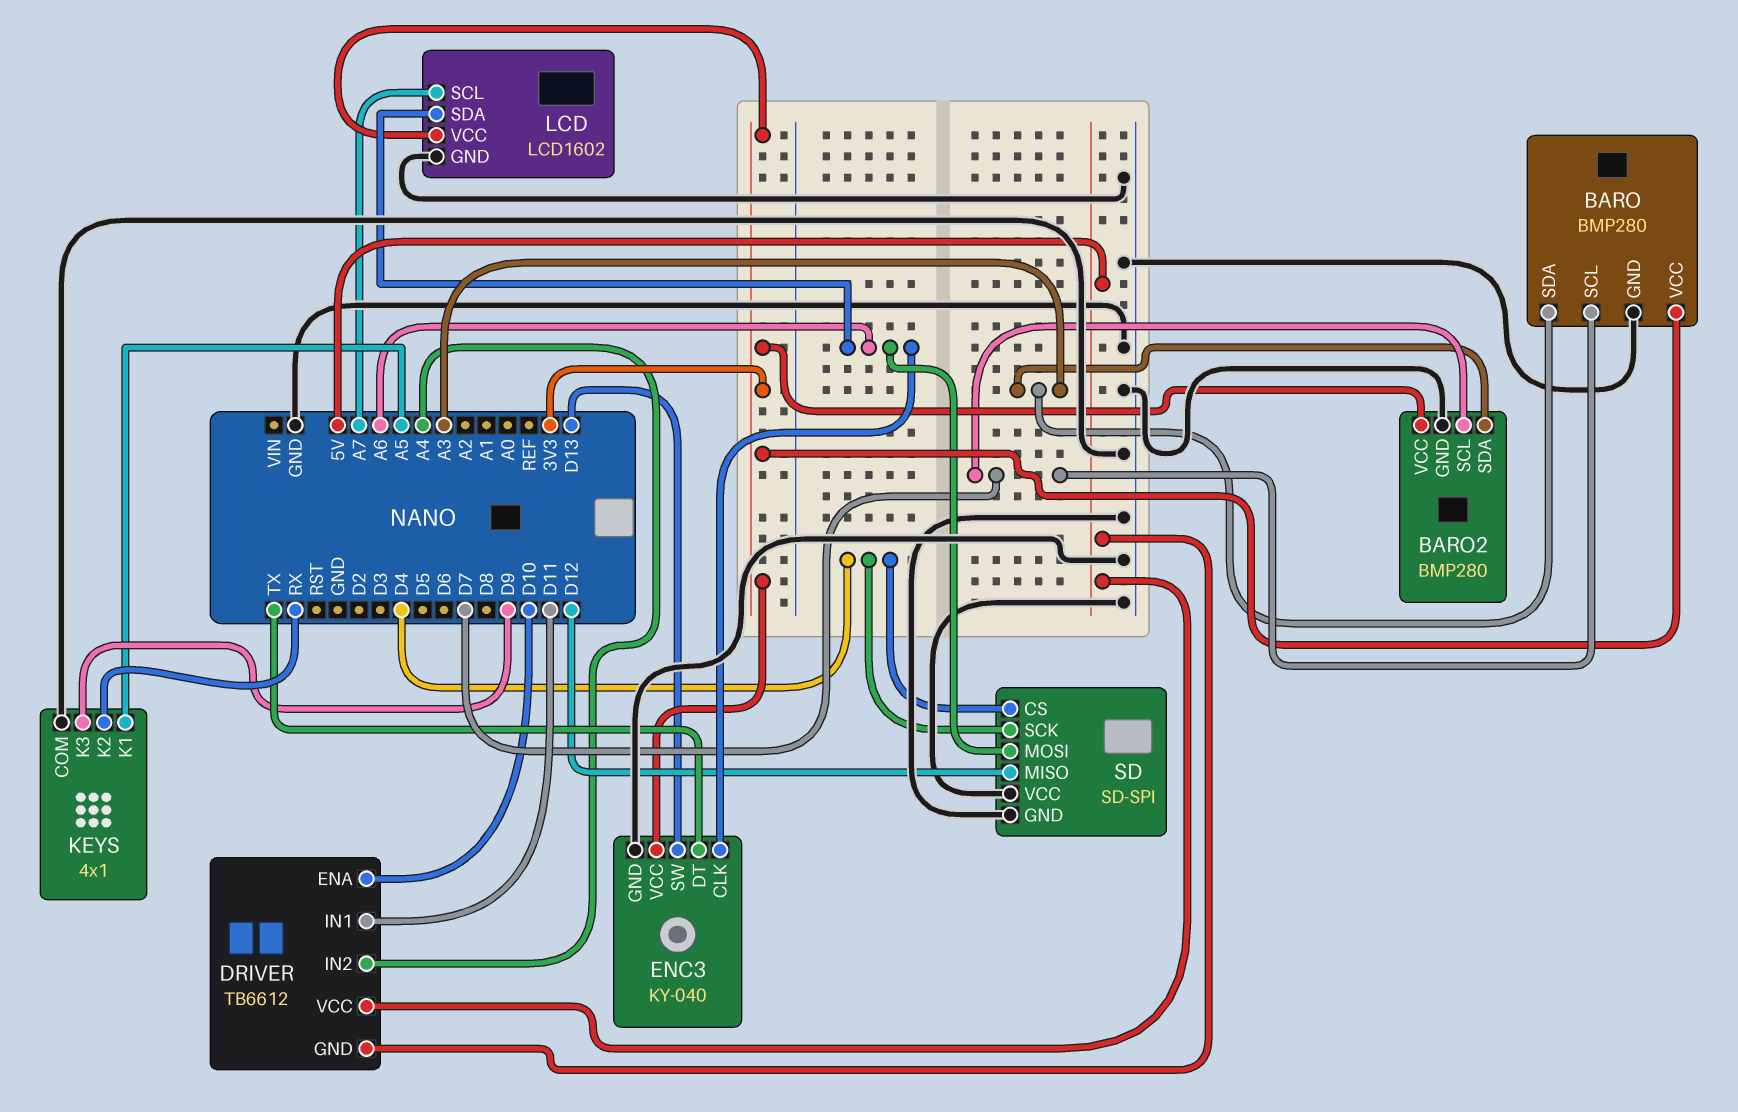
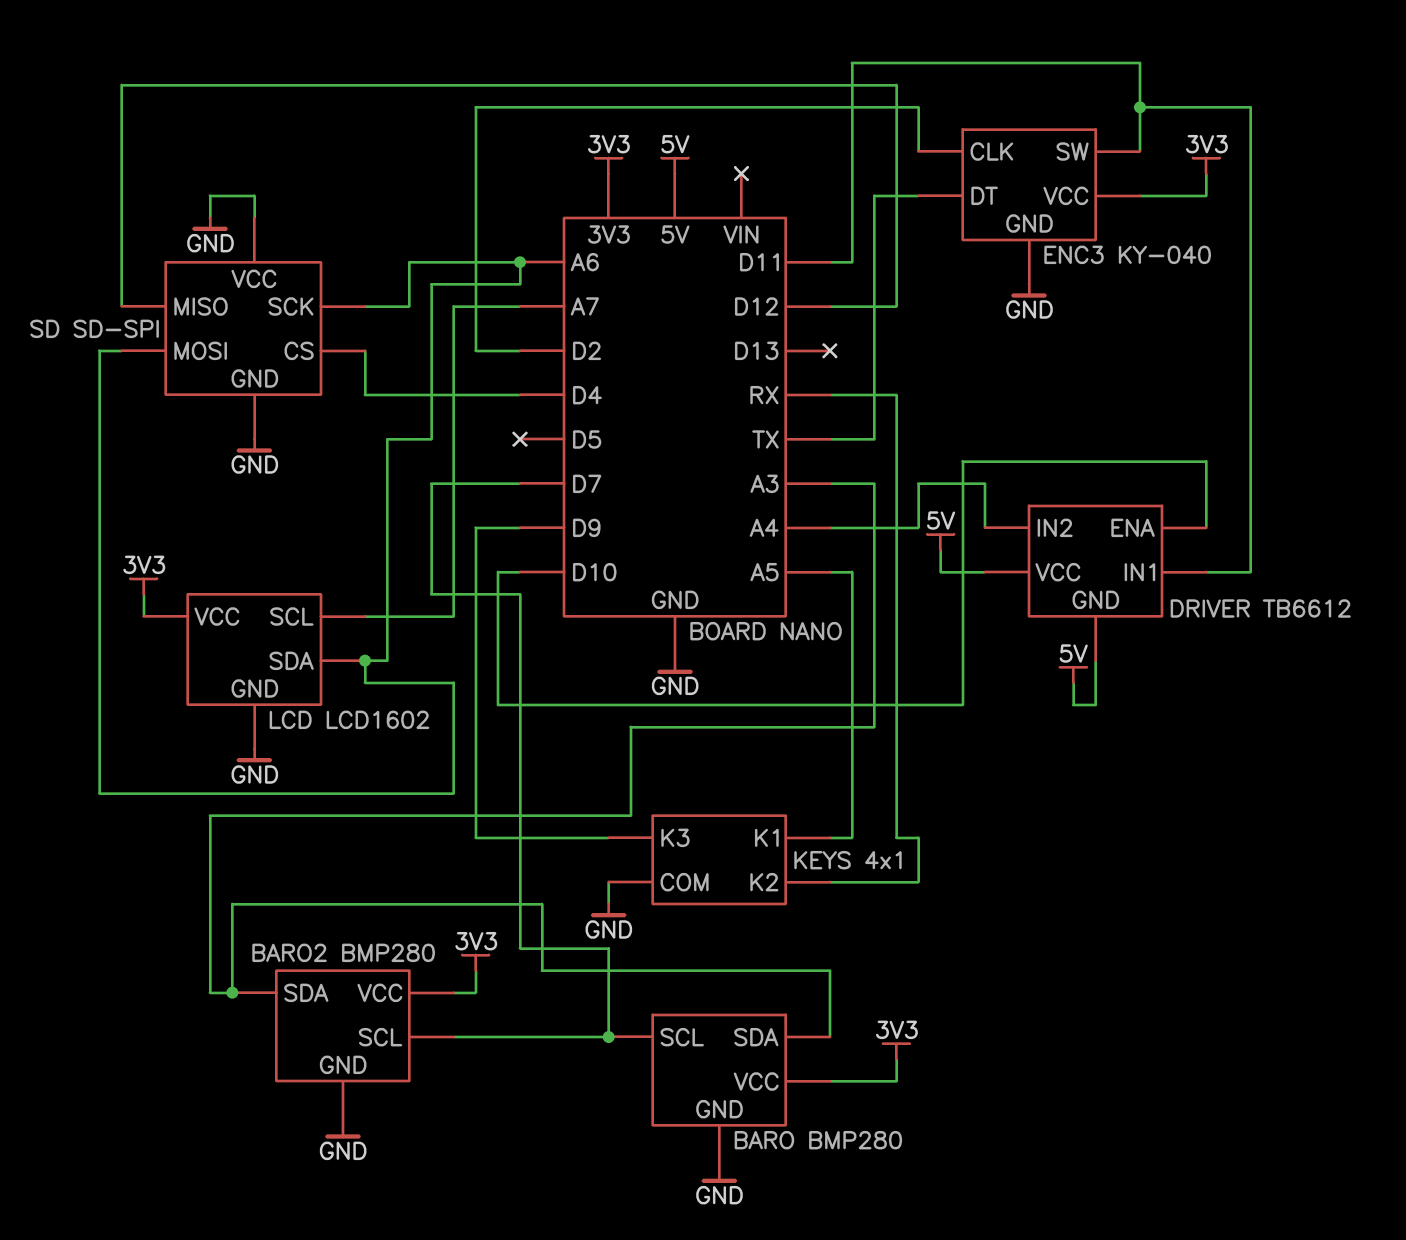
ENC3 pin CLK: A6 -> D2
ENC3 pin SW: D13 -> D11
SD pin SCK: D4 -> A6

